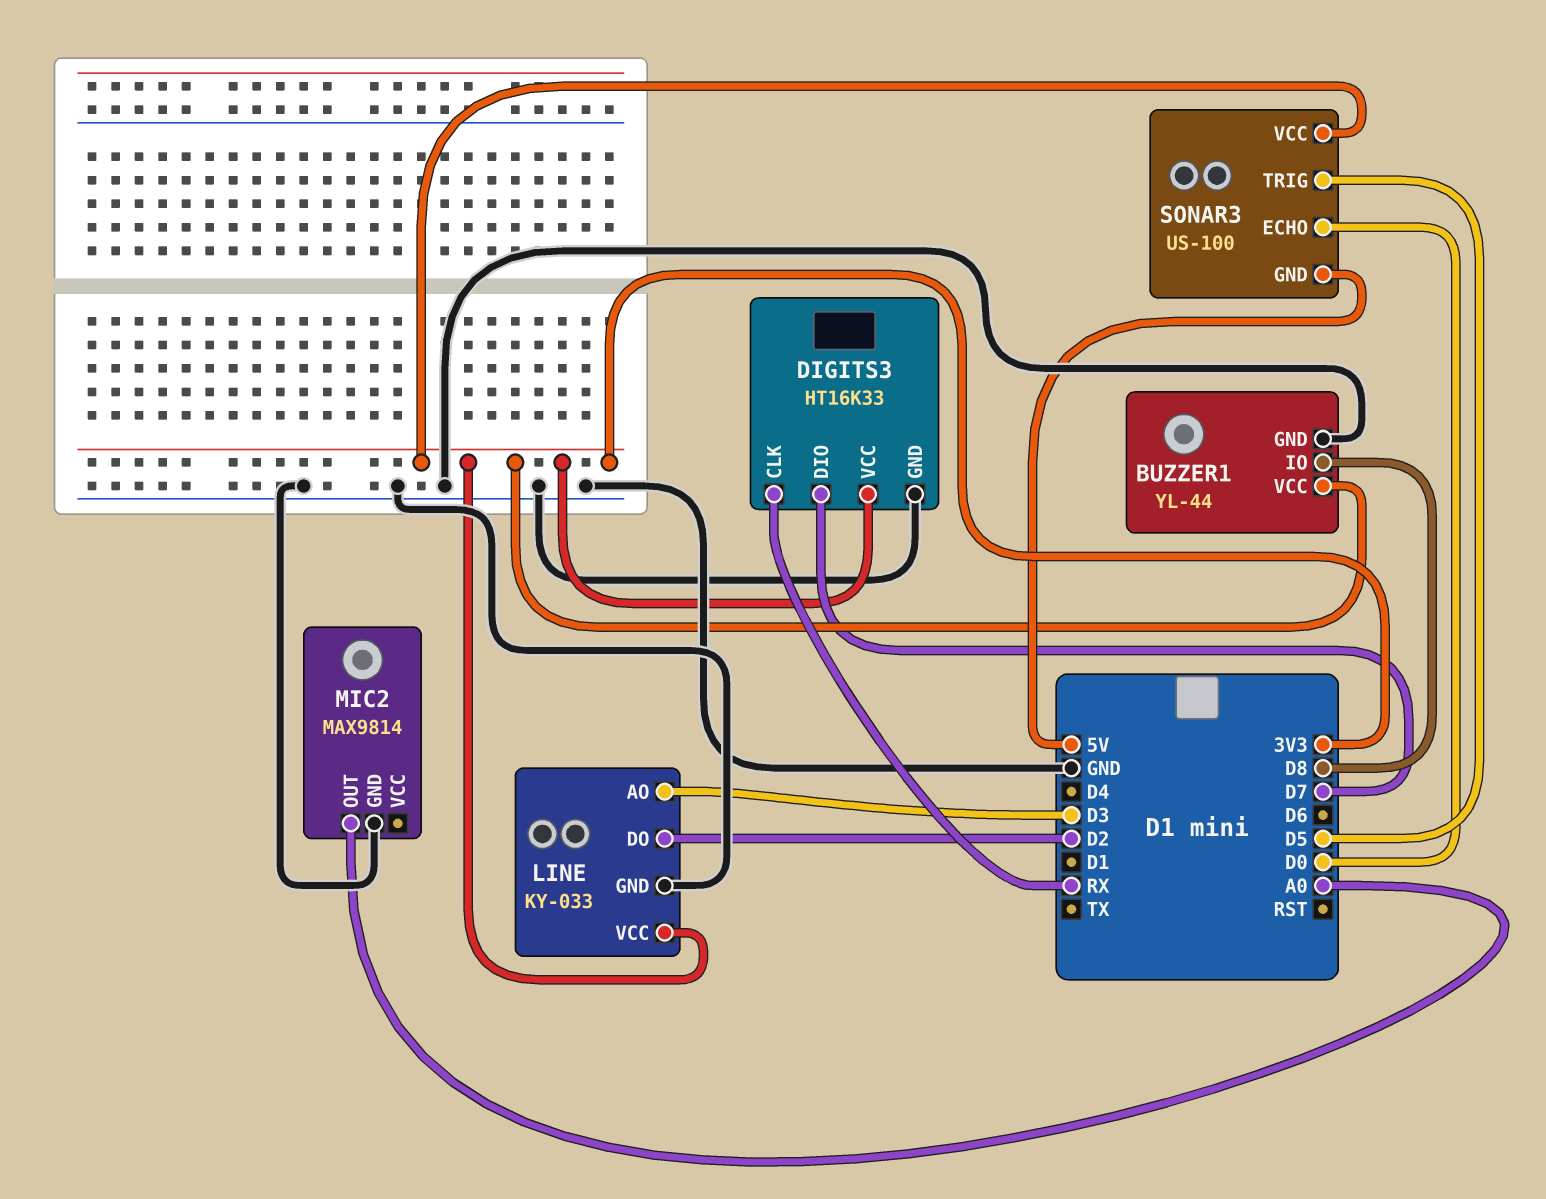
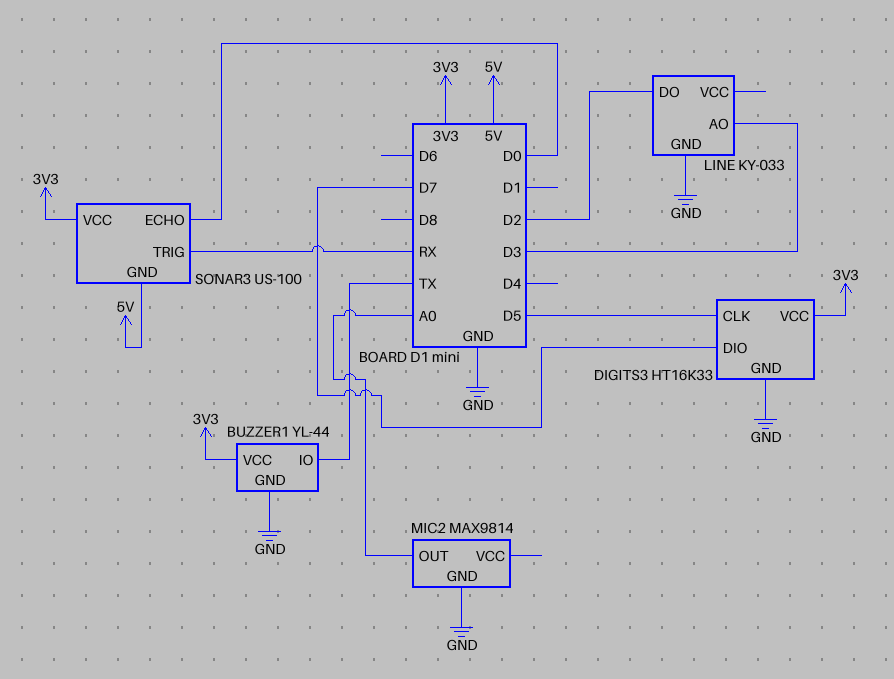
BUZZER1 pin IO: D8 -> TX
DIGITS3 pin CLK: RX -> D5
LINE pin VCC: 3V3 -> none
SONAR3 pin TRIG: D5 -> RX

